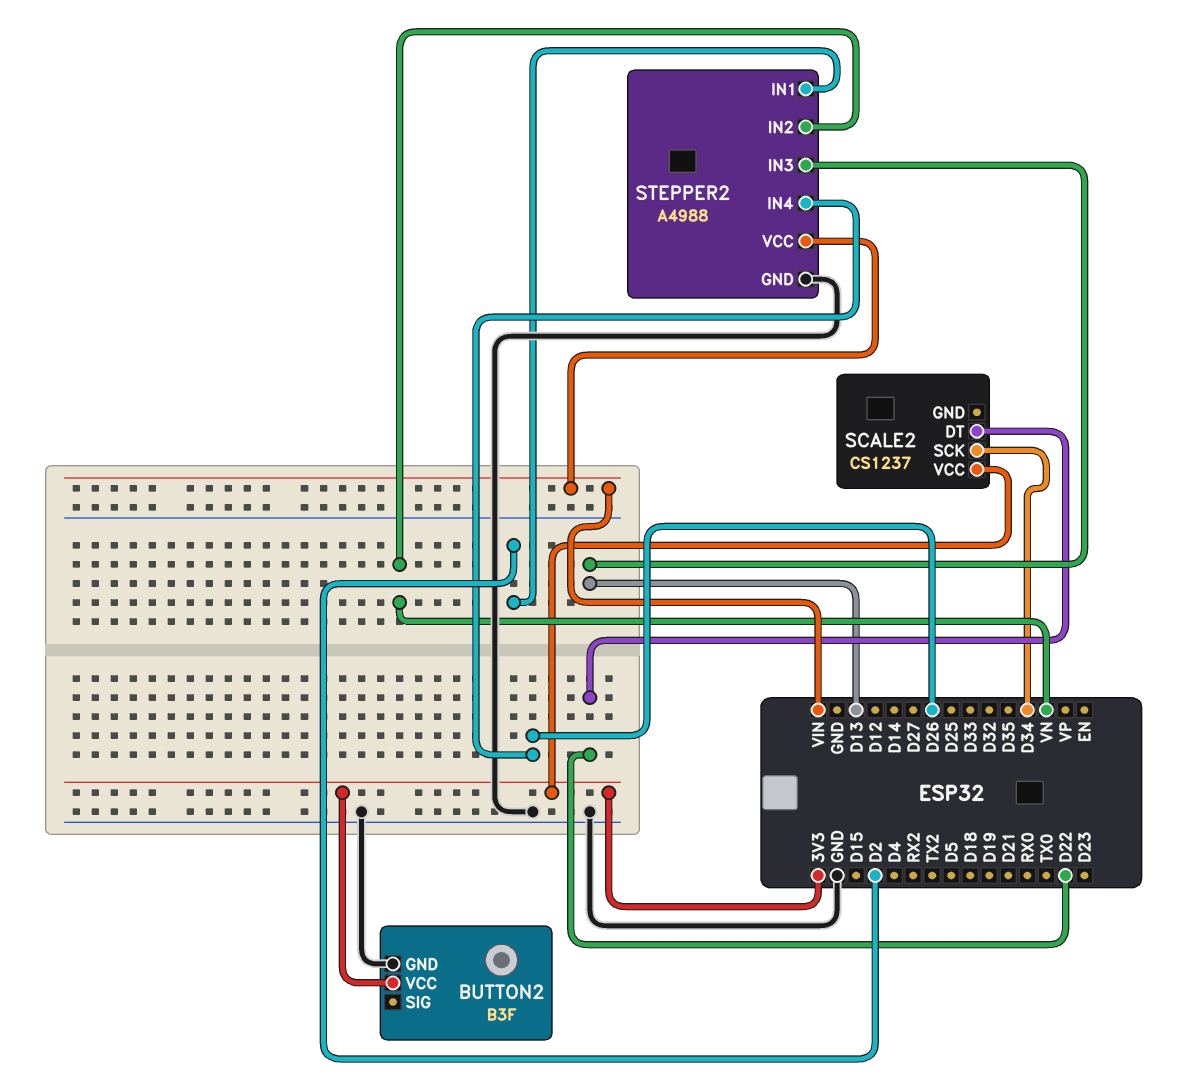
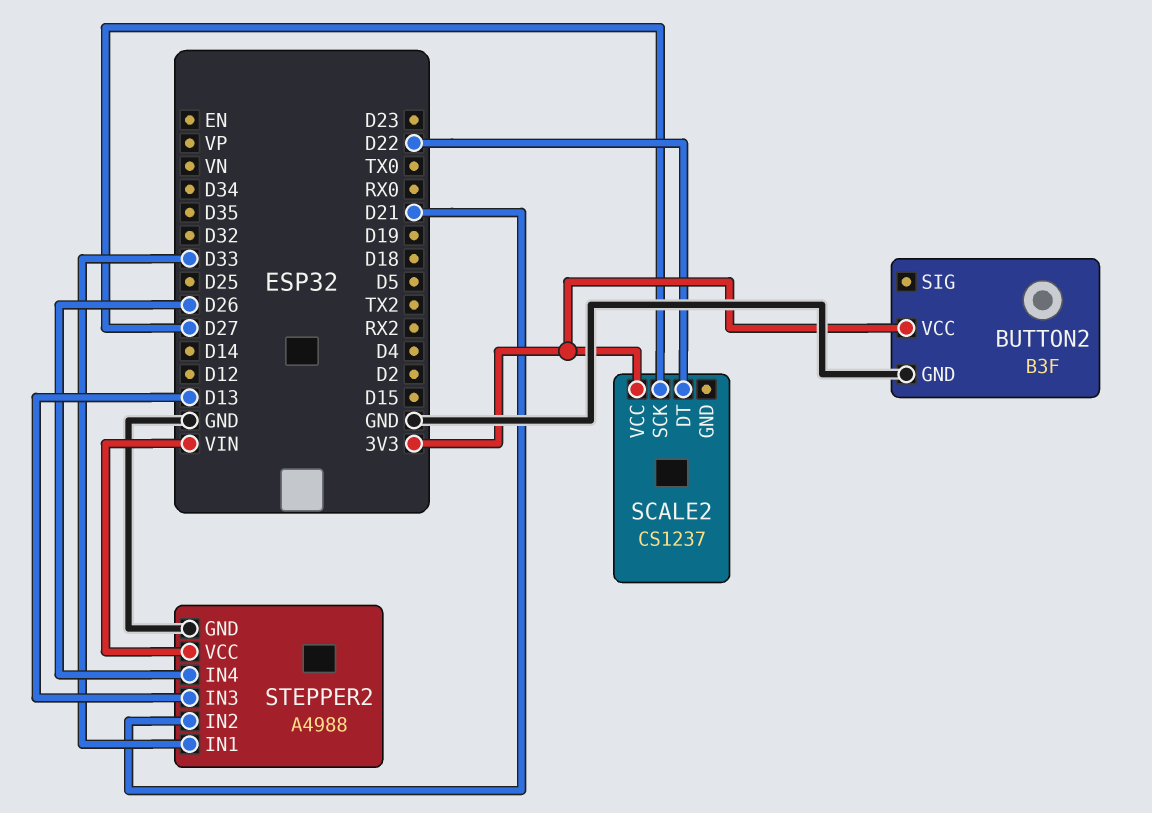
SCALE2 pin SCK: D34 -> D27
STEPPER2 pin IN1: D2 -> D33
STEPPER2 pin IN2: VN -> D21

